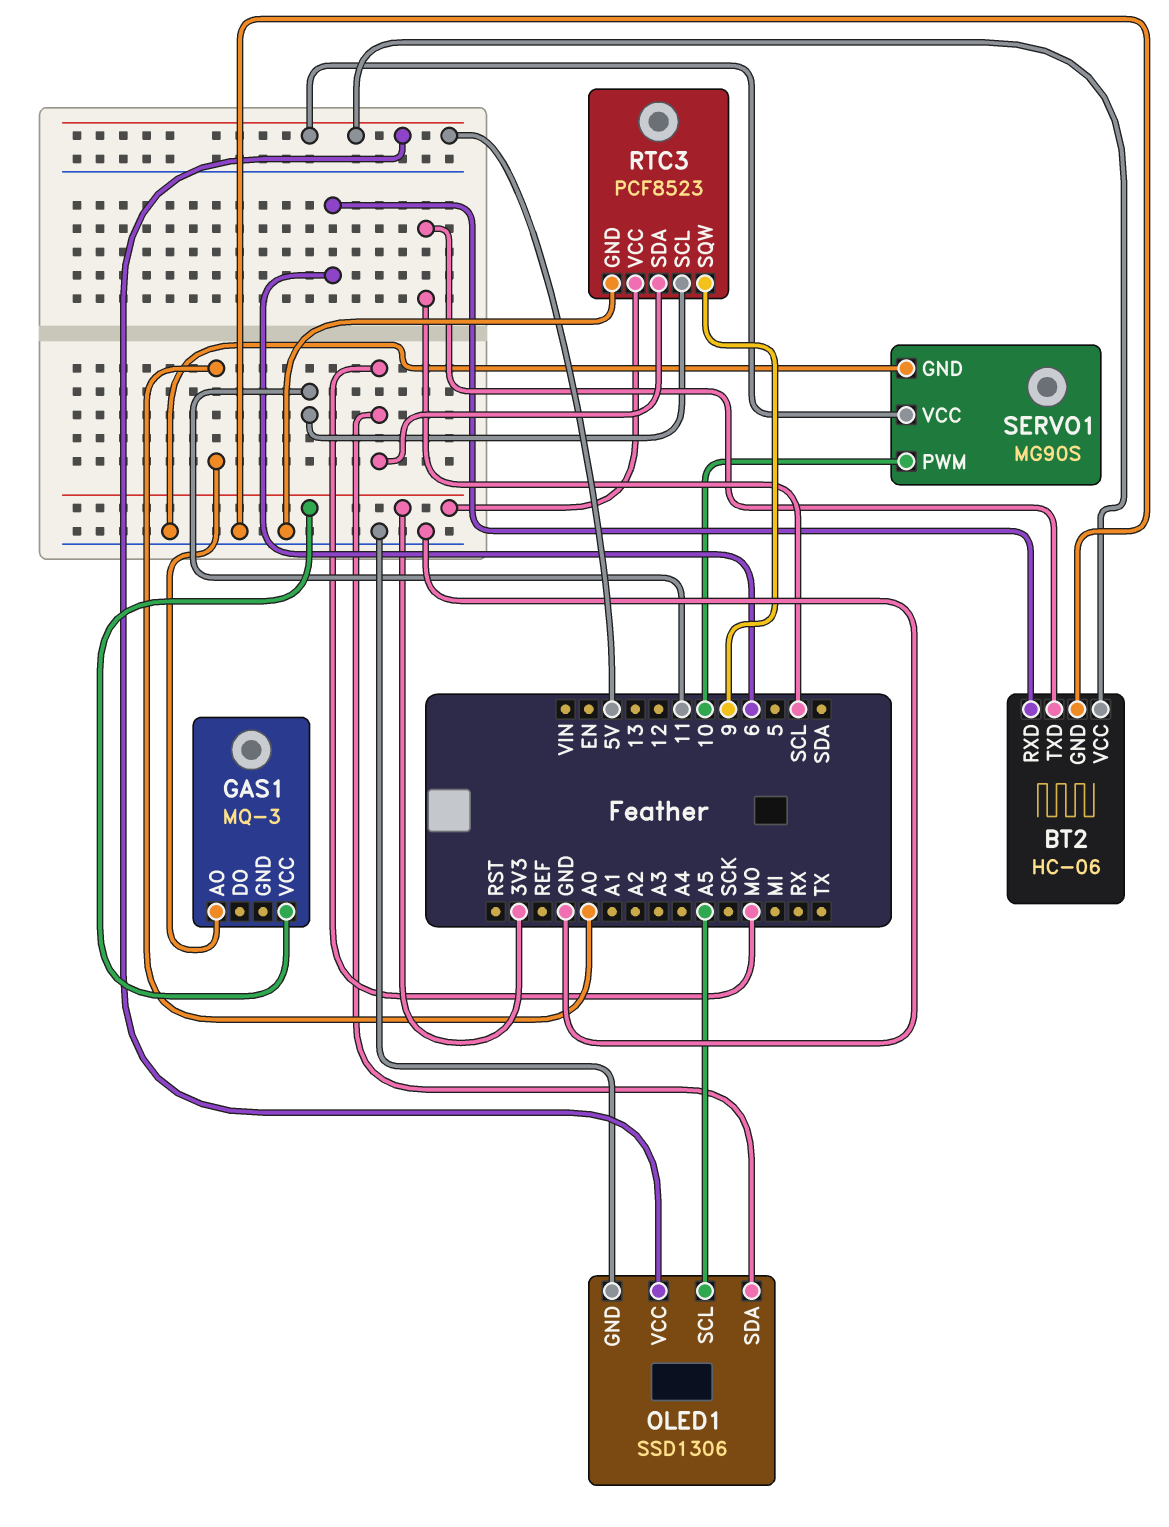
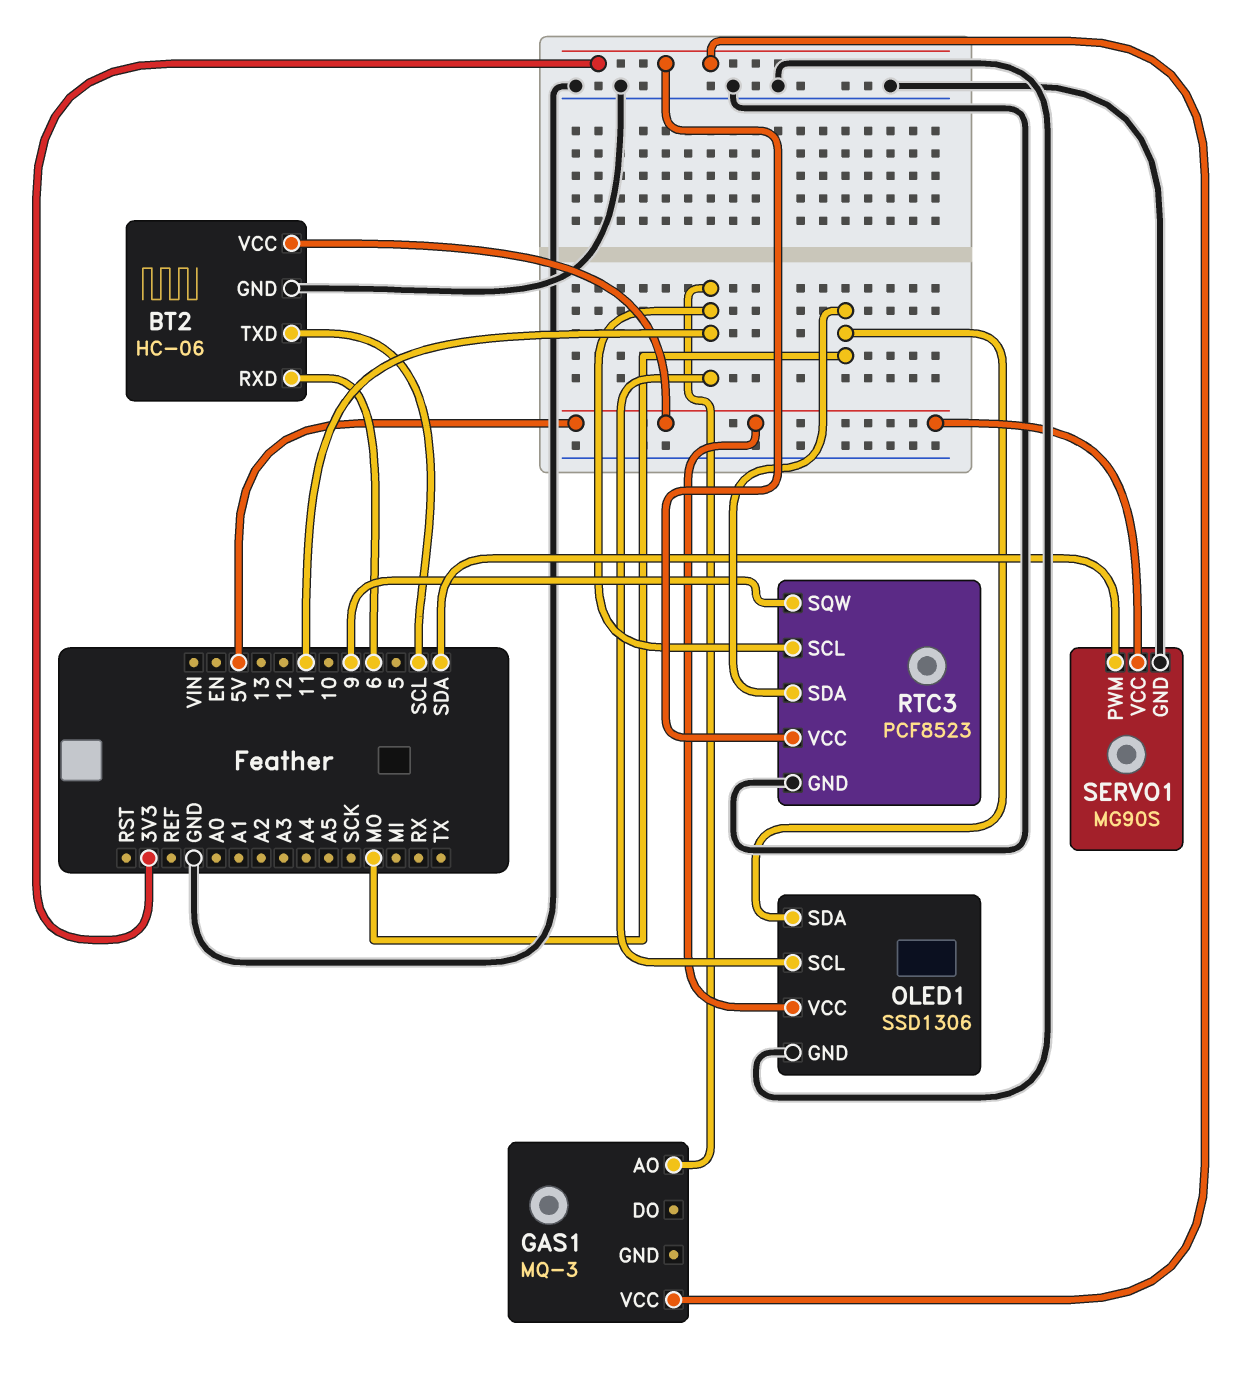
GAS1 pin AO: A0 -> 11
OLED1 pin SCL: A5 -> 11
SERVO1 pin PWM: 10 -> SDA

